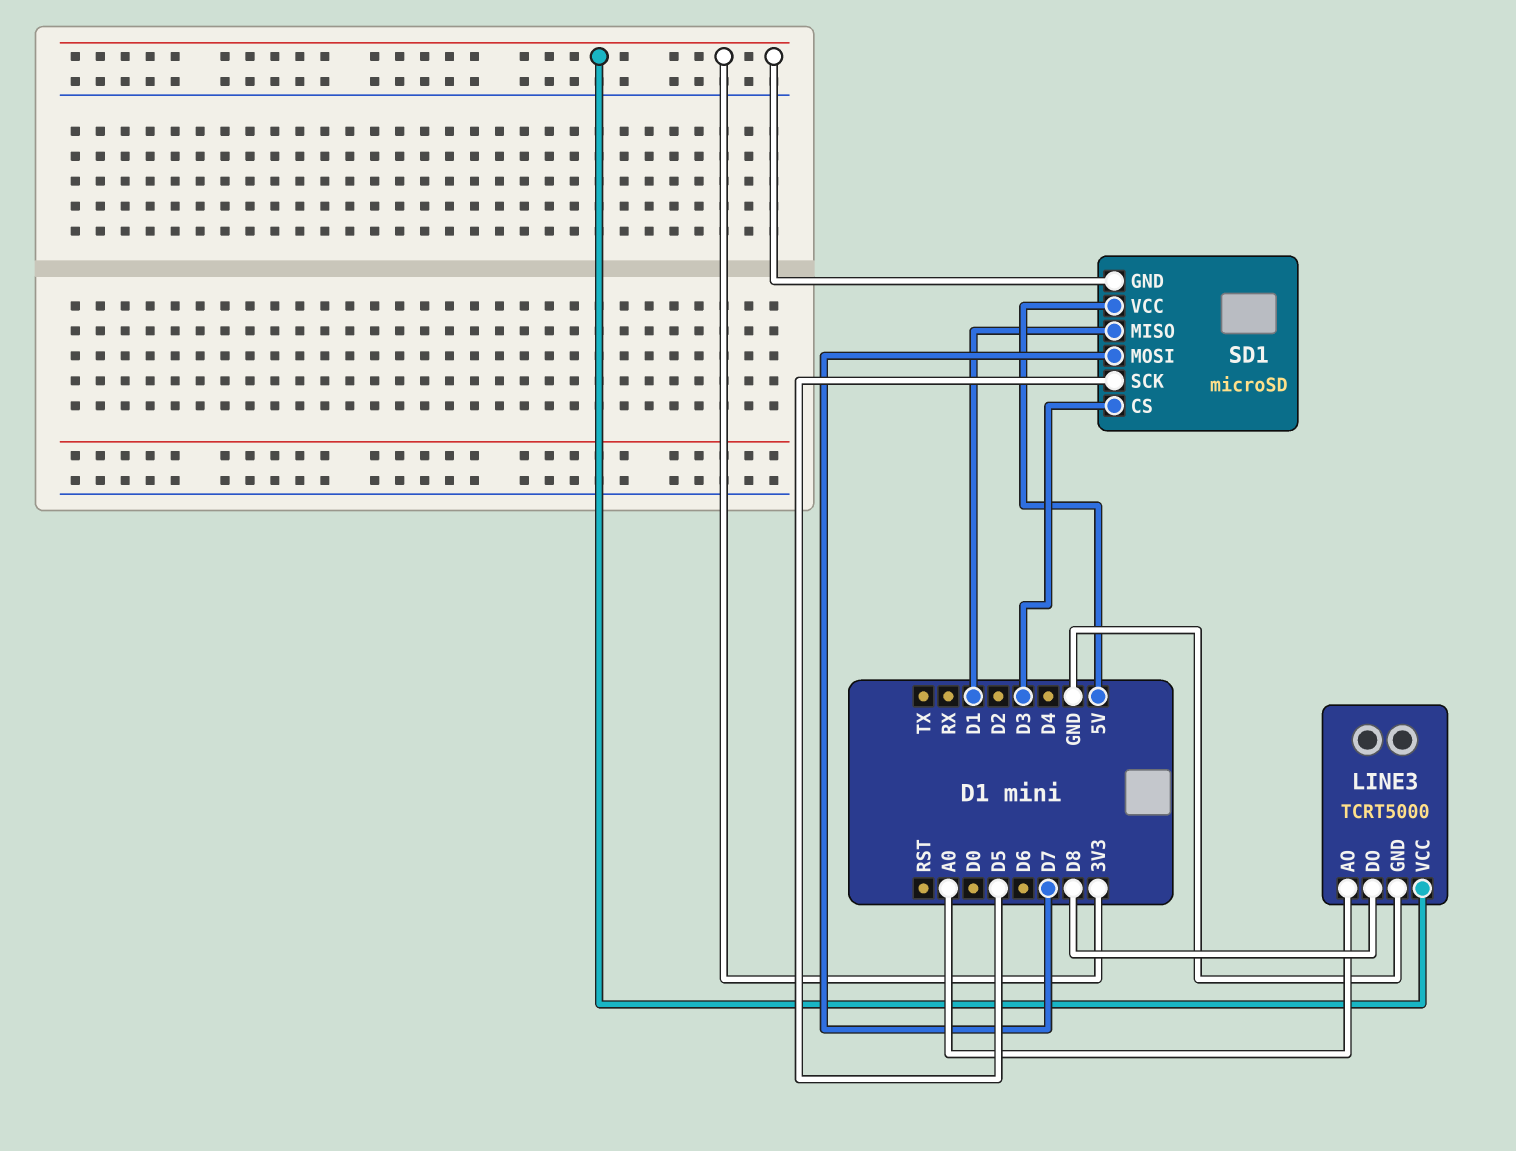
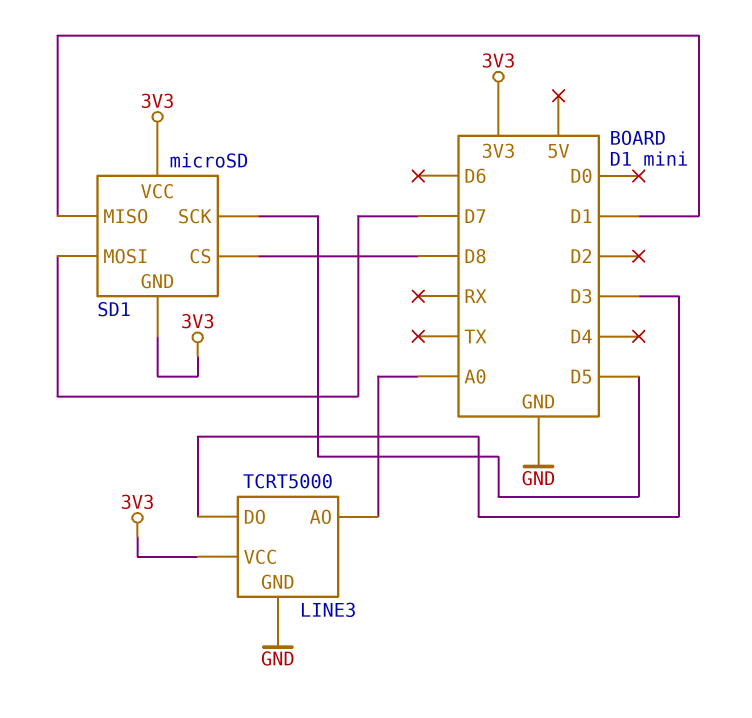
LINE3 pin DO: D8 -> D3
SD1 pin CS: D3 -> D8
SD1 pin VCC: 5V -> 3V3

